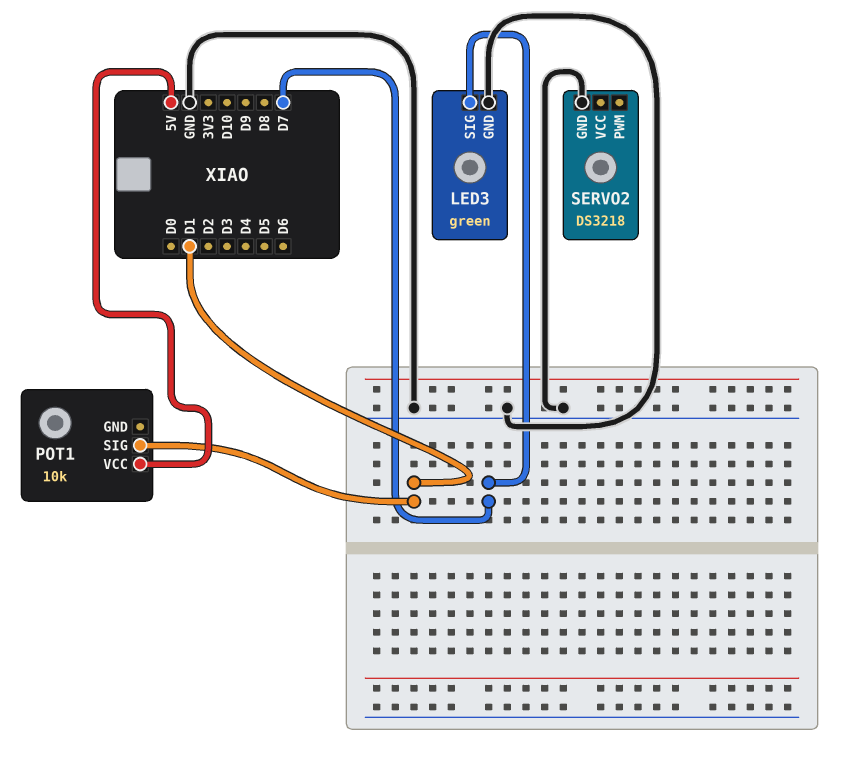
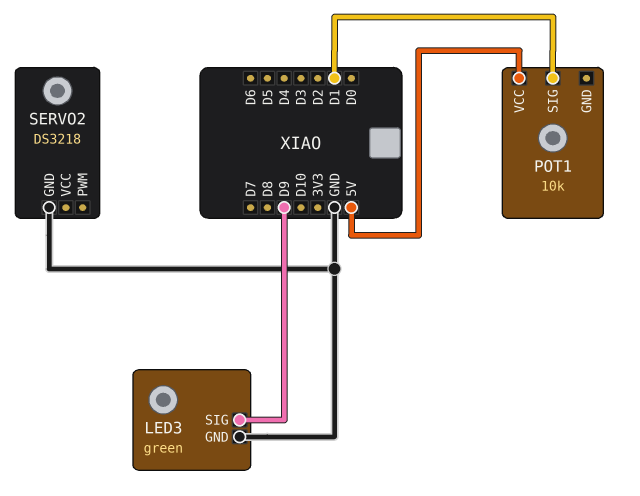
LED3 pin SIG: D7 -> D9

